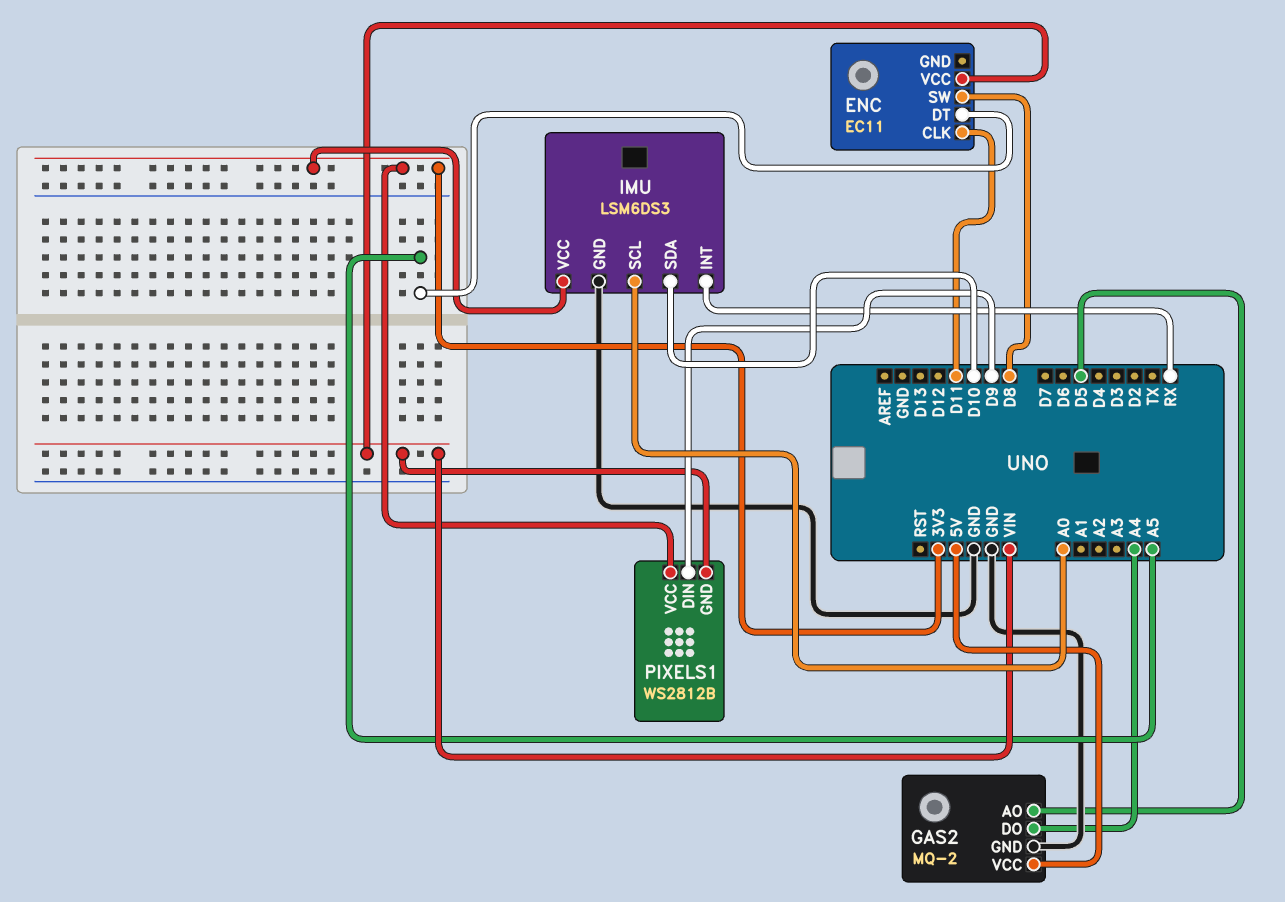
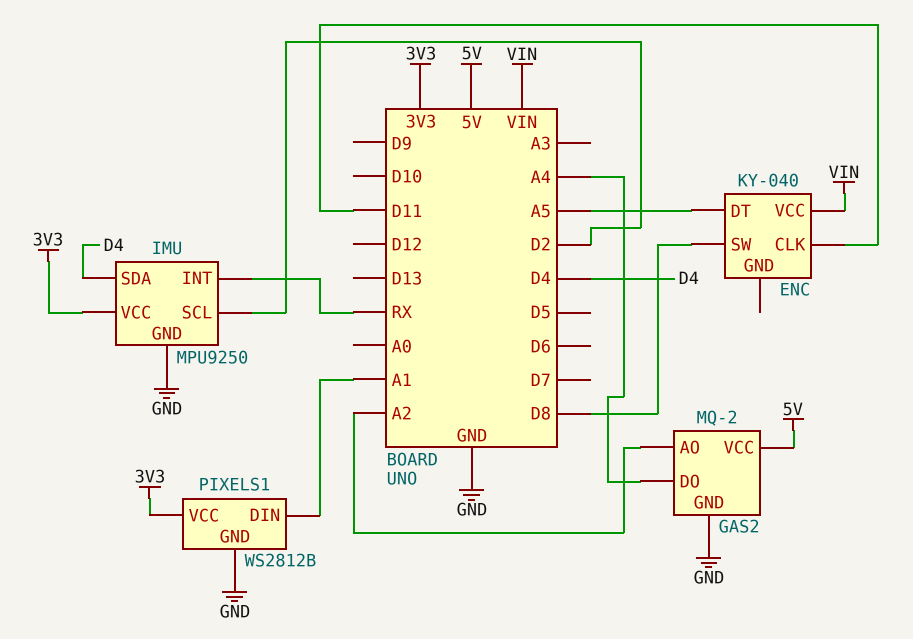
ENC: EC11 -> KY-040
GAS2 pin AO: D5 -> A2
IMU: LSM6DS3 -> MPU9250
IMU pin SCL: A0 -> D2
IMU pin SDA: D10 -> D4
PIXELS1 pin DIN: D9 -> A1
PIXELS1 pin GND: VIN -> GND

